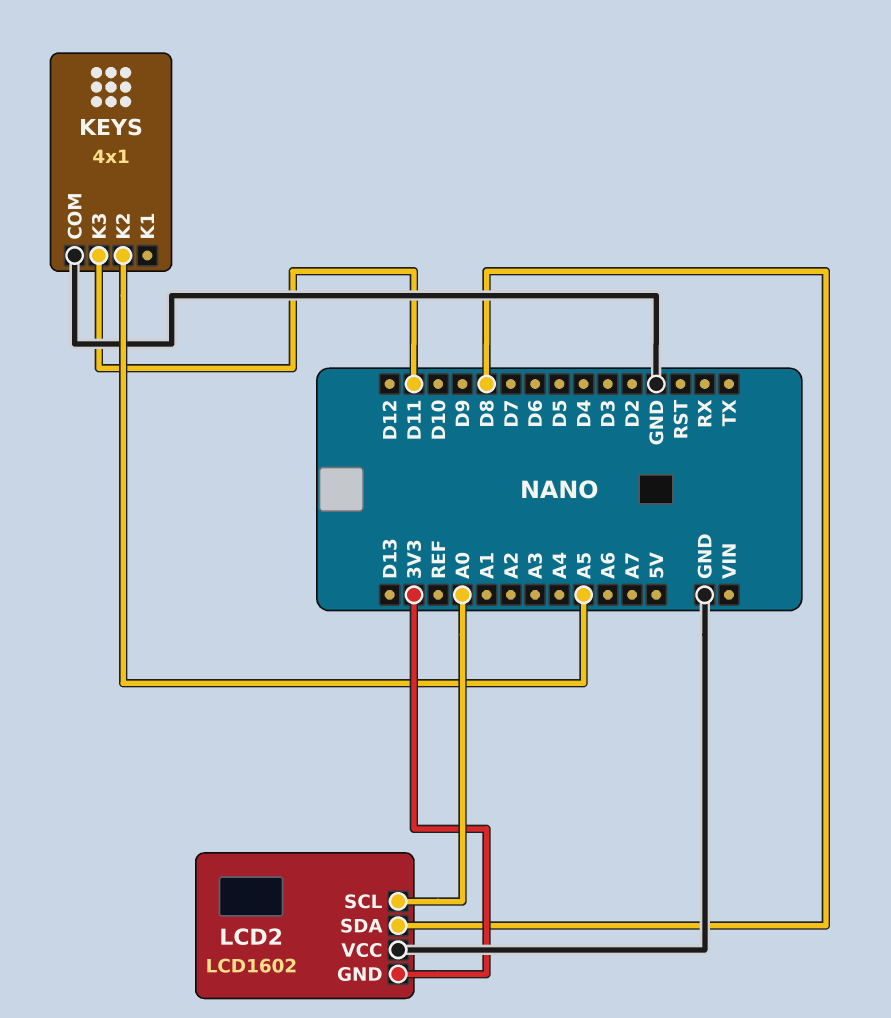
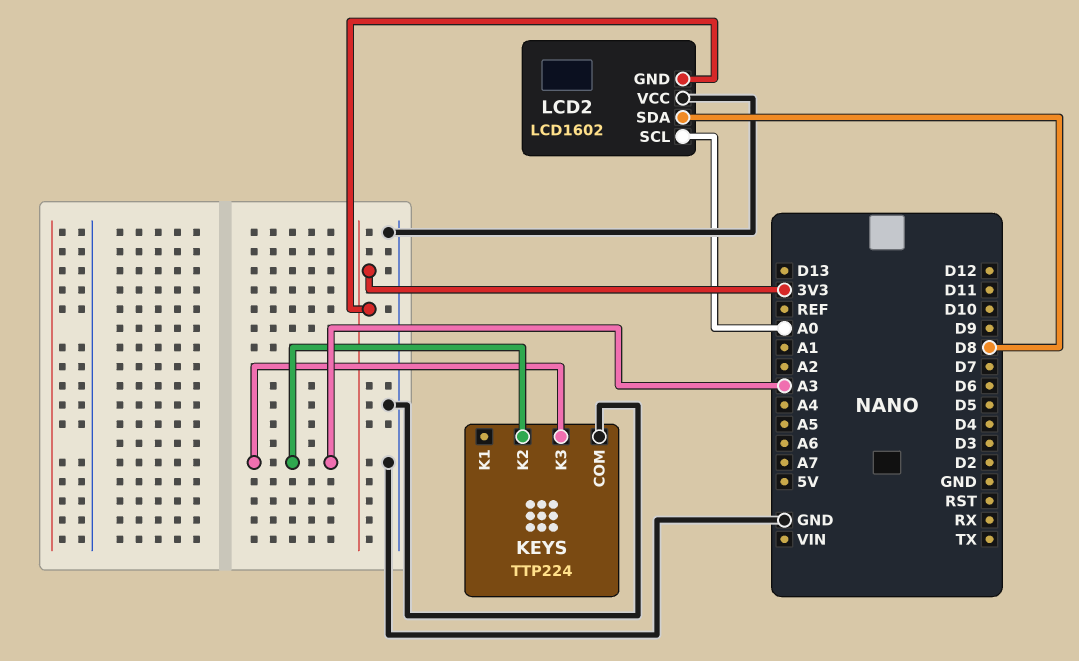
KEYS: 4x1 -> TTP224
KEYS pin K2: A5 -> A3
KEYS pin K3: D11 -> A3

